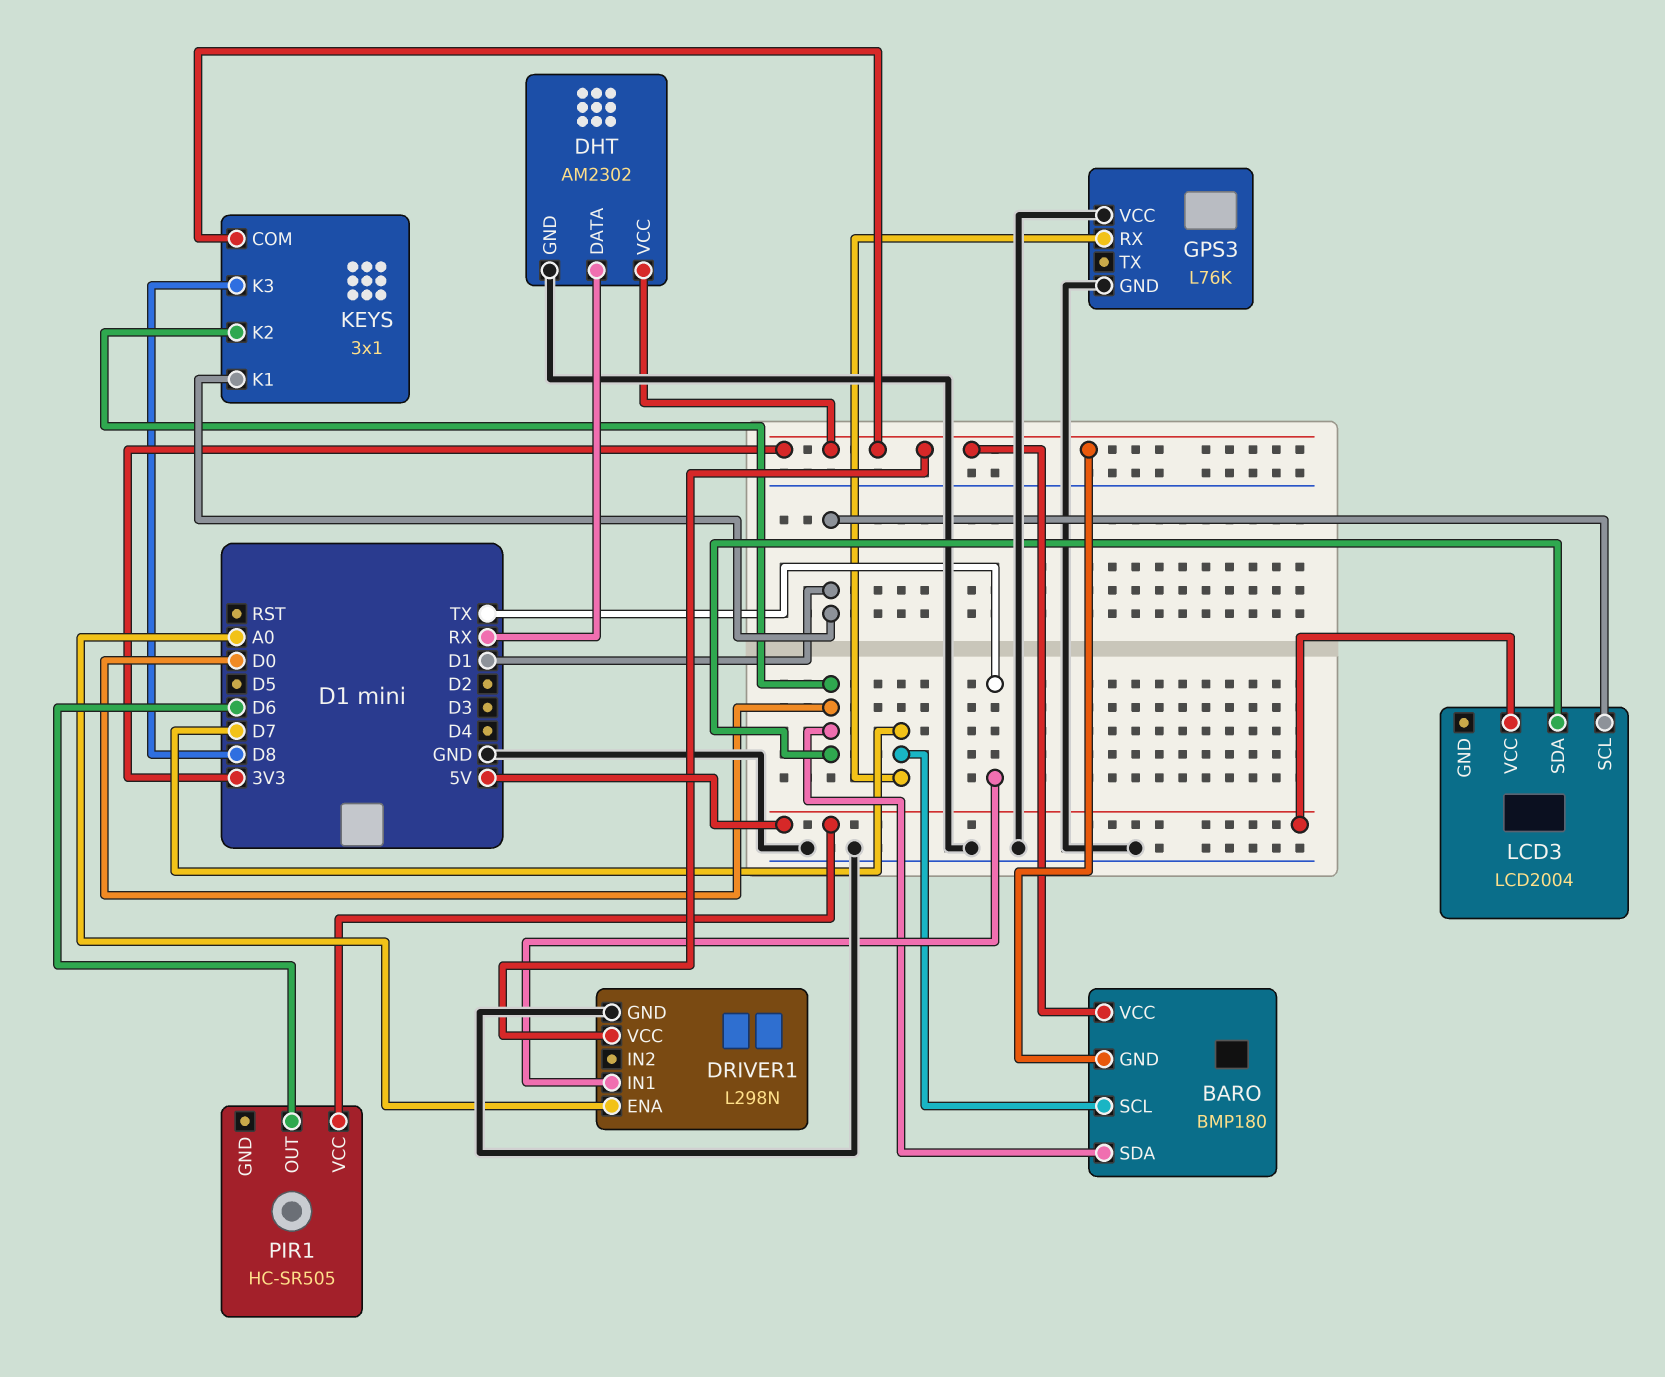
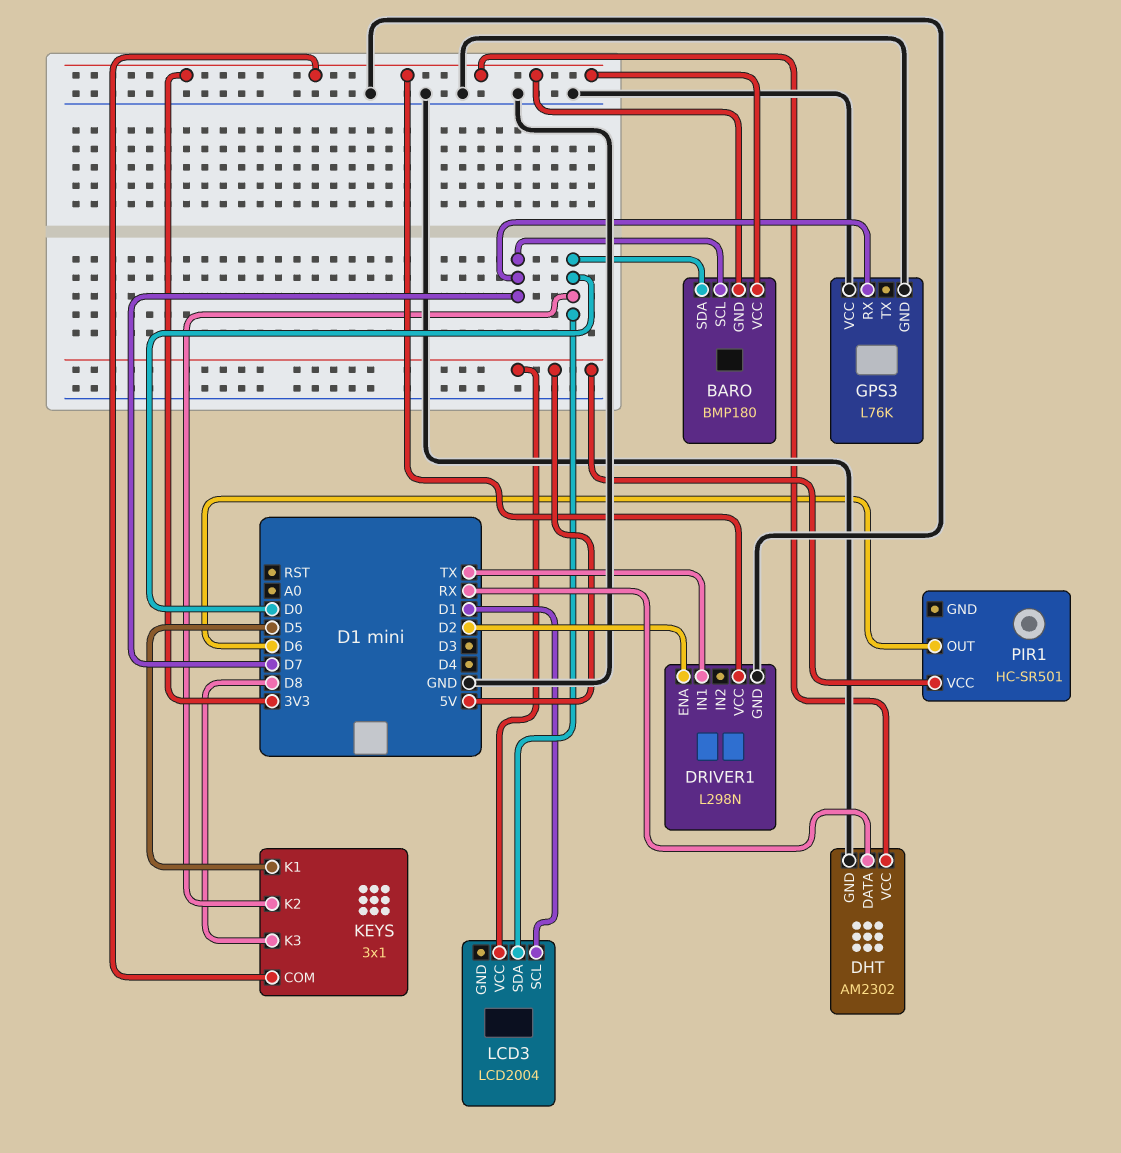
DRIVER1 pin ENA: A0 -> D2
KEYS pin K1: D1 -> D5
PIR1: HC-SR505 -> HC-SR501

